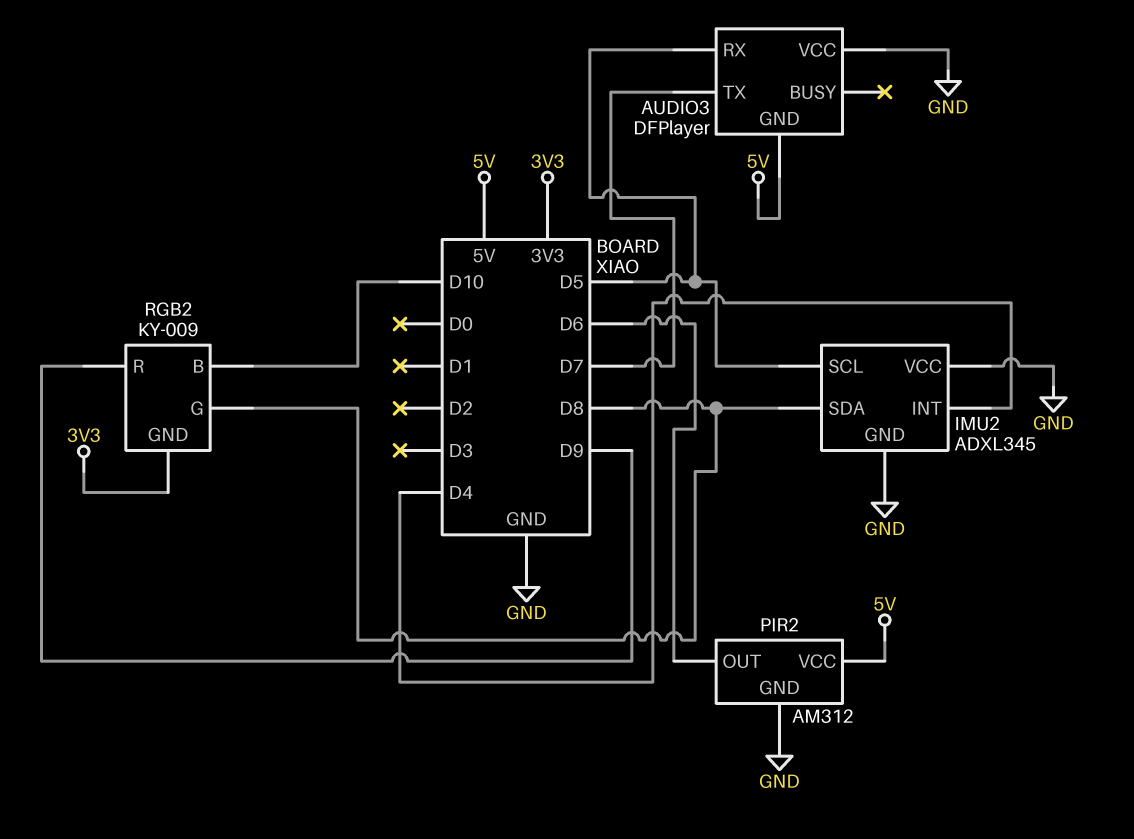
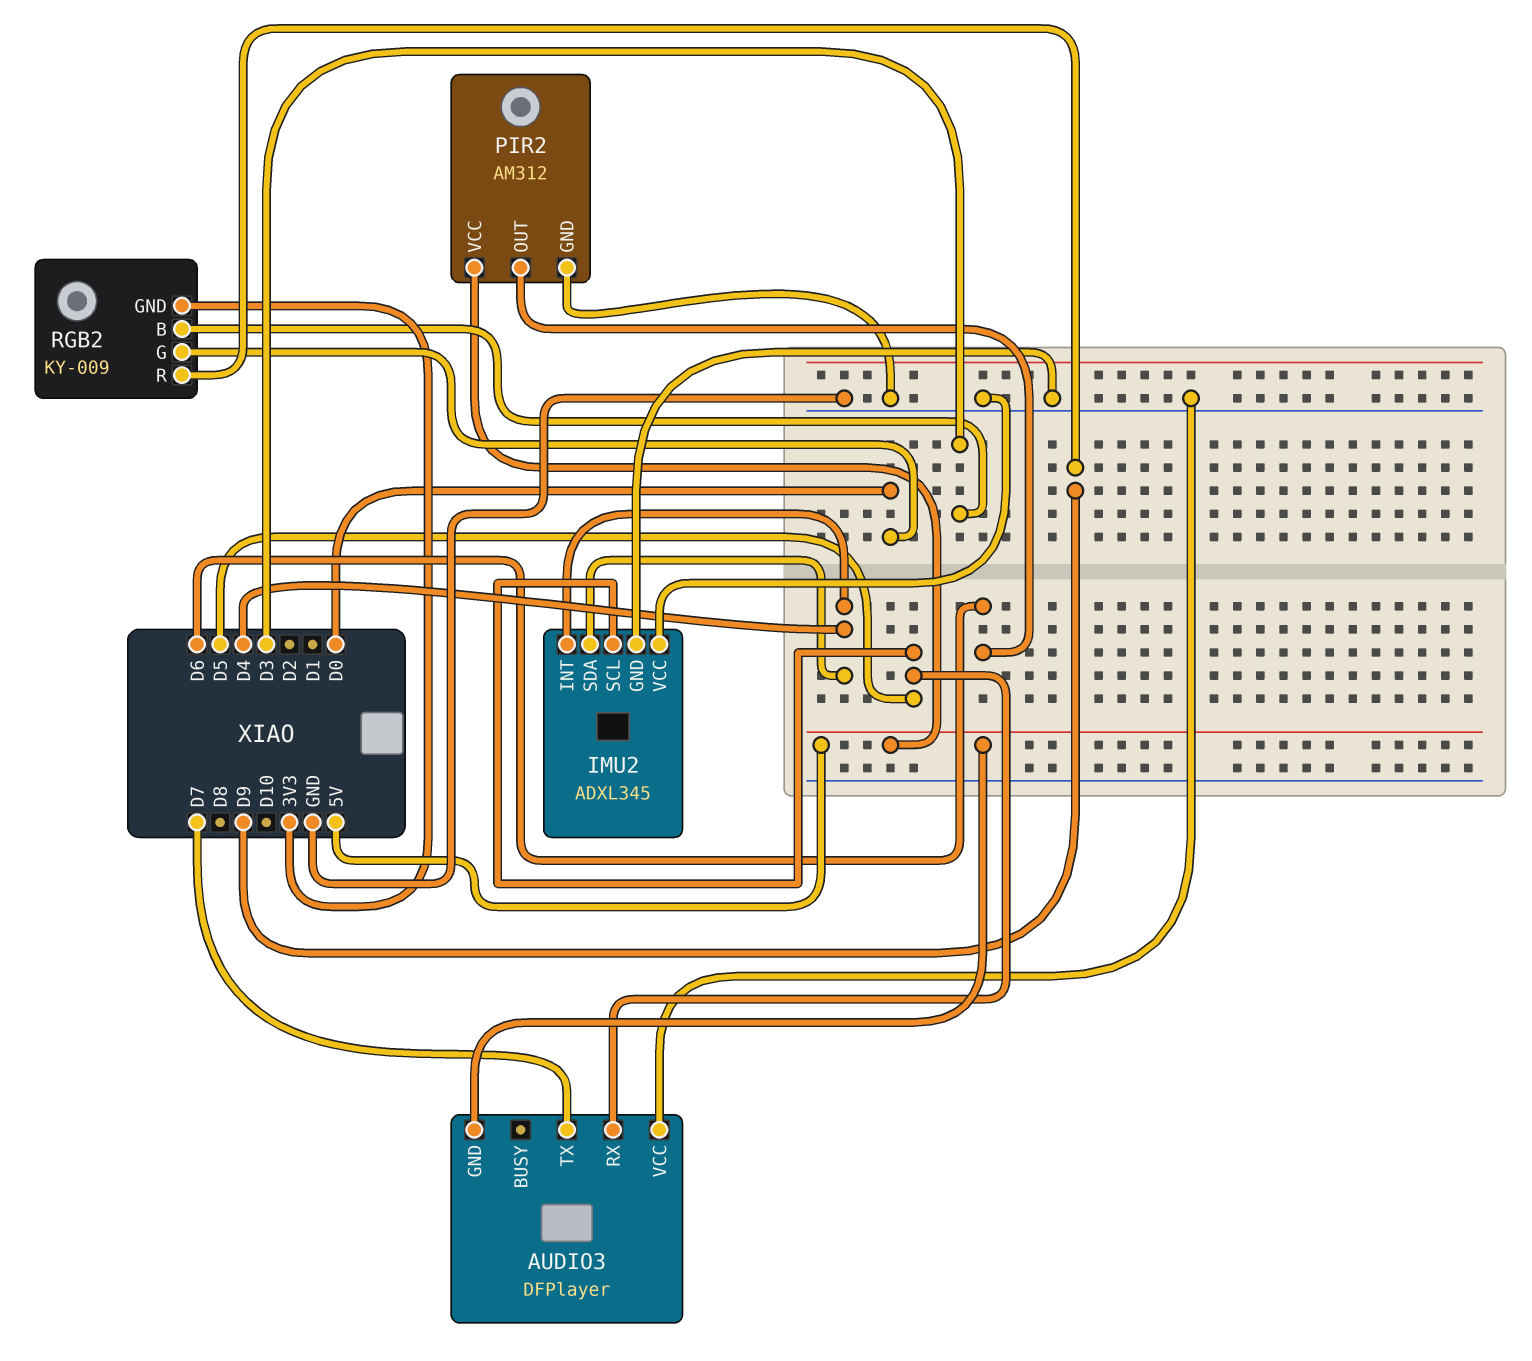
IMU2 pin SDA: D8 -> D4
RGB2 pin B: D10 -> D3
RGB2 pin G: D8 -> D0

